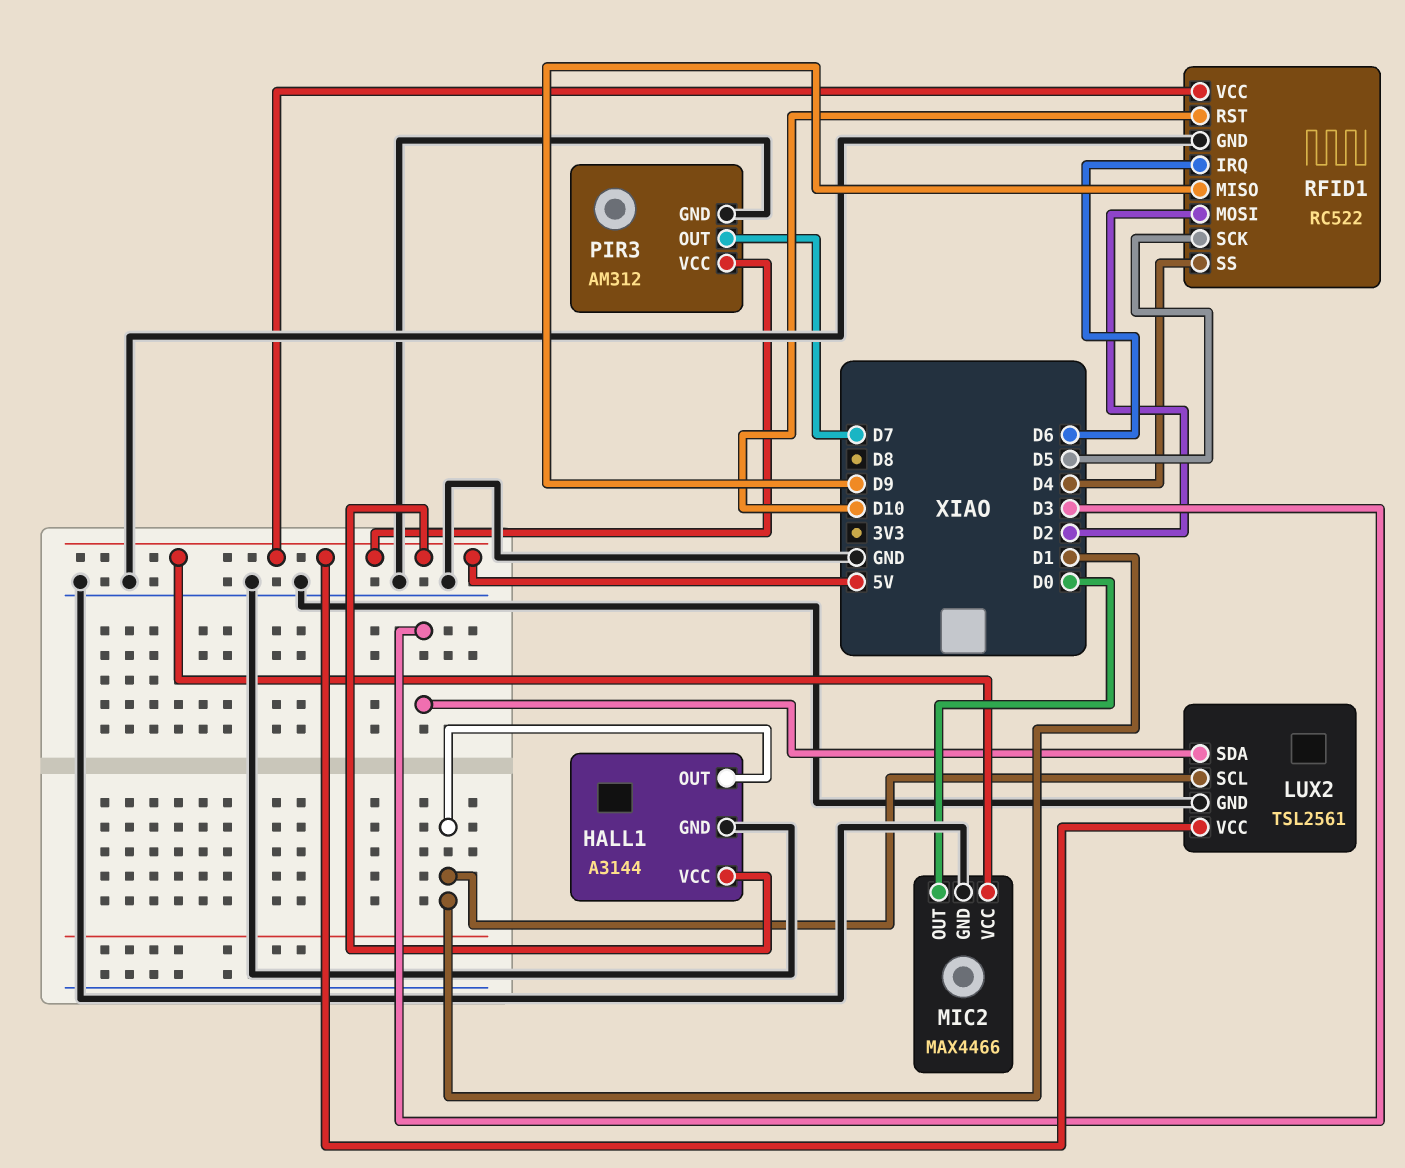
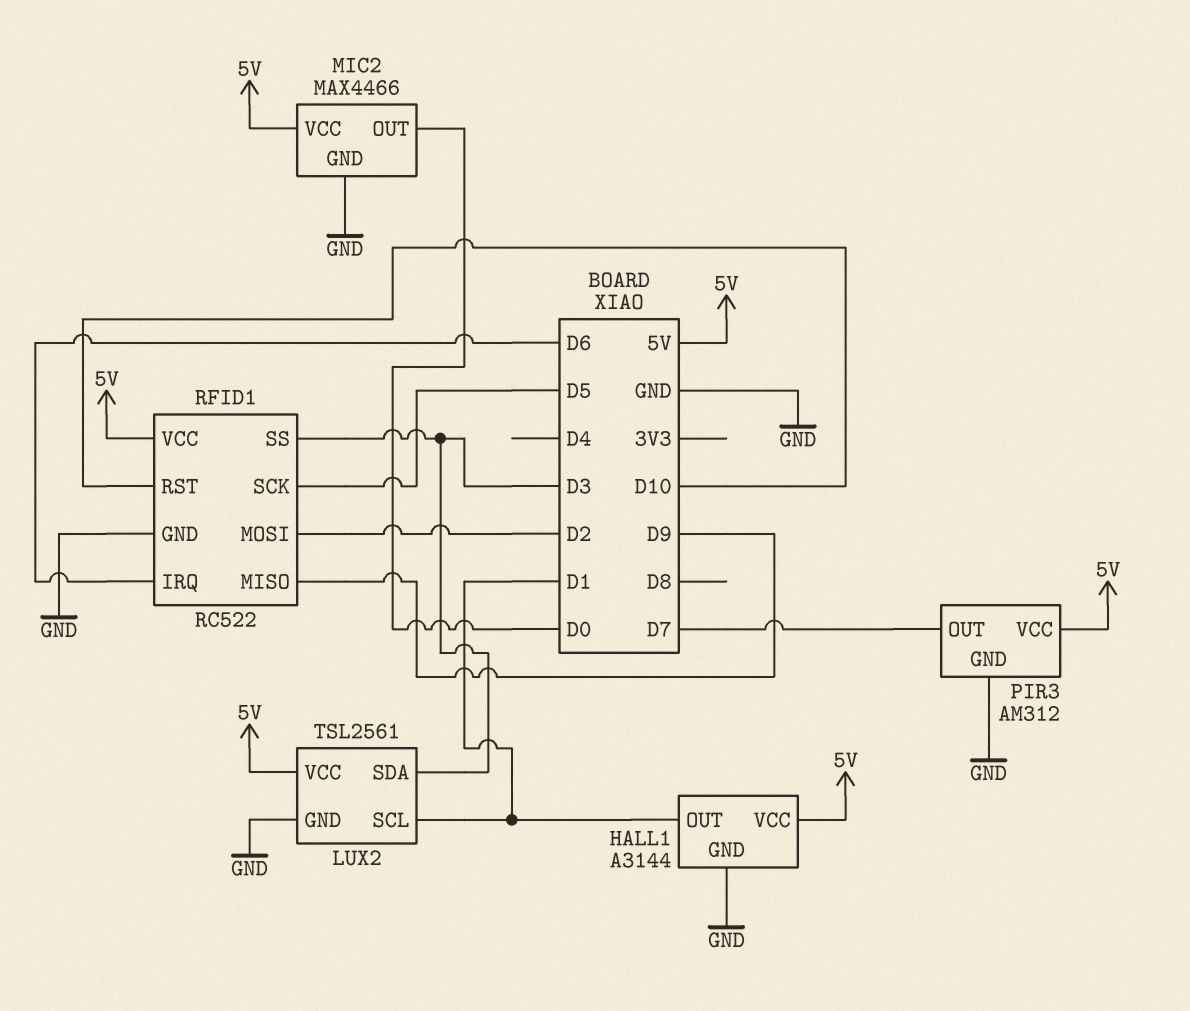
RFID1 pin SS: D4 -> D3

